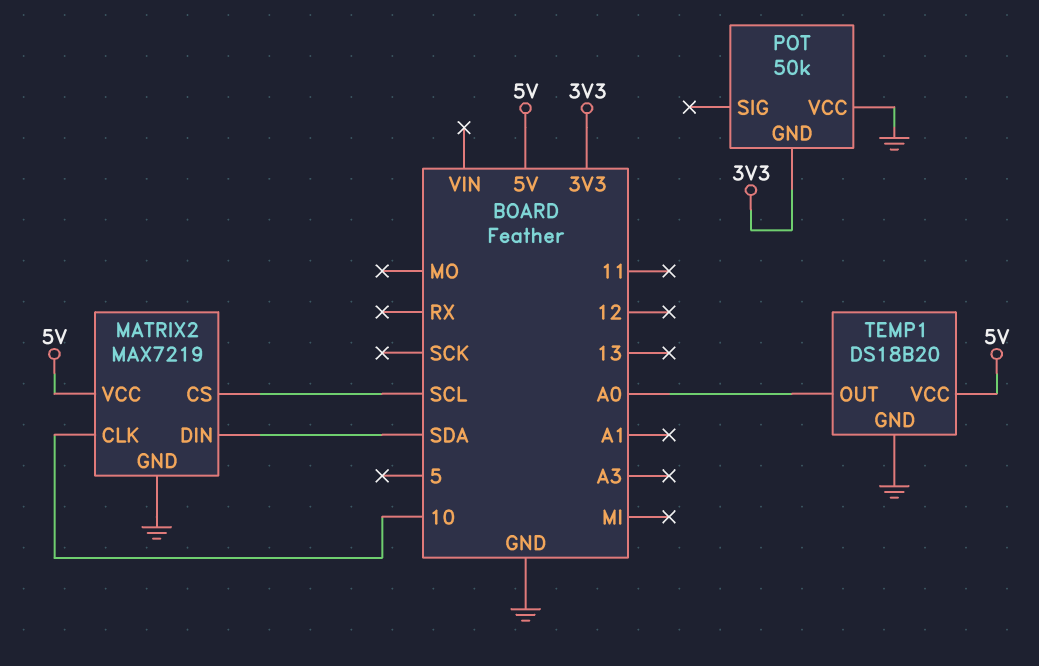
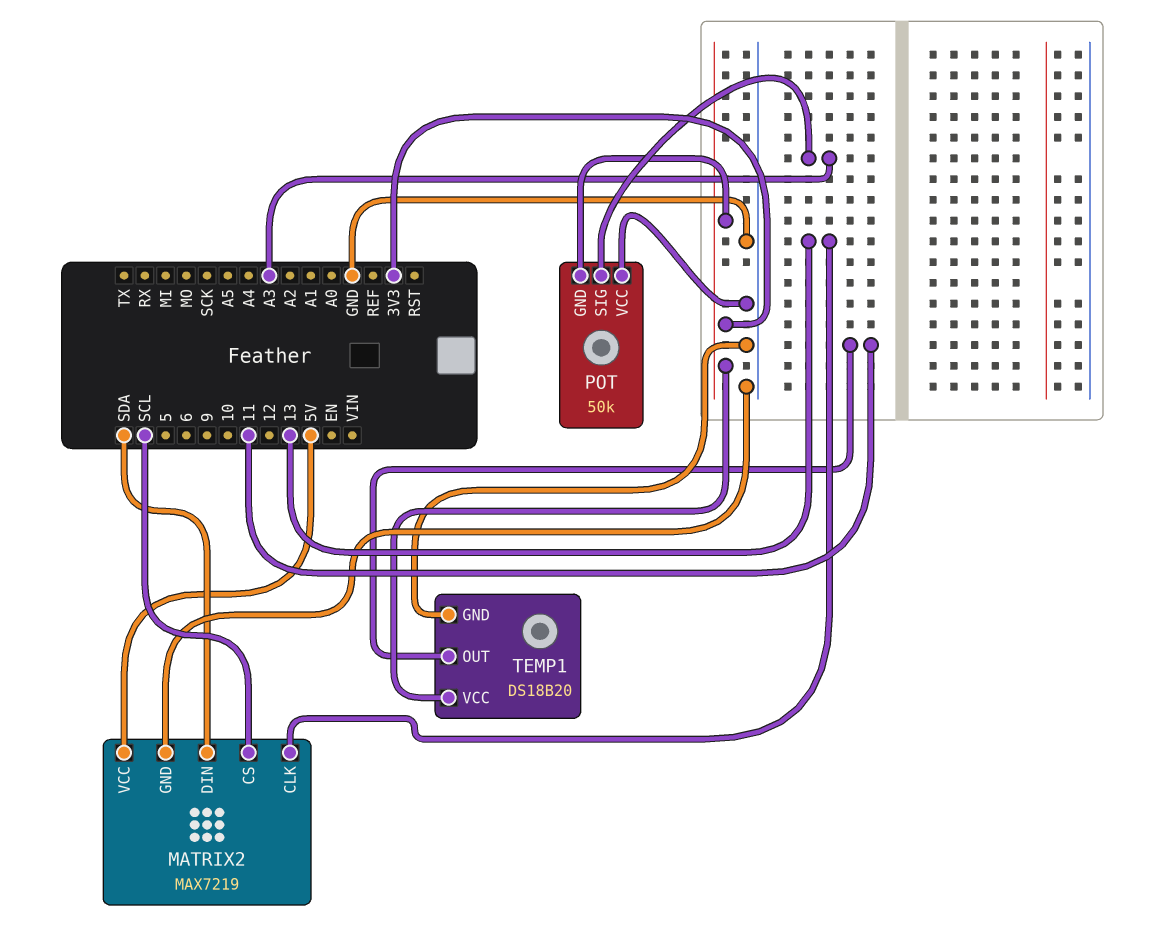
MATRIX2 pin CLK: 10 -> 13
POT pin SIG: none -> A3
TEMP1 pin OUT: A0 -> 11
TEMP1 pin VCC: 5V -> 3V3

